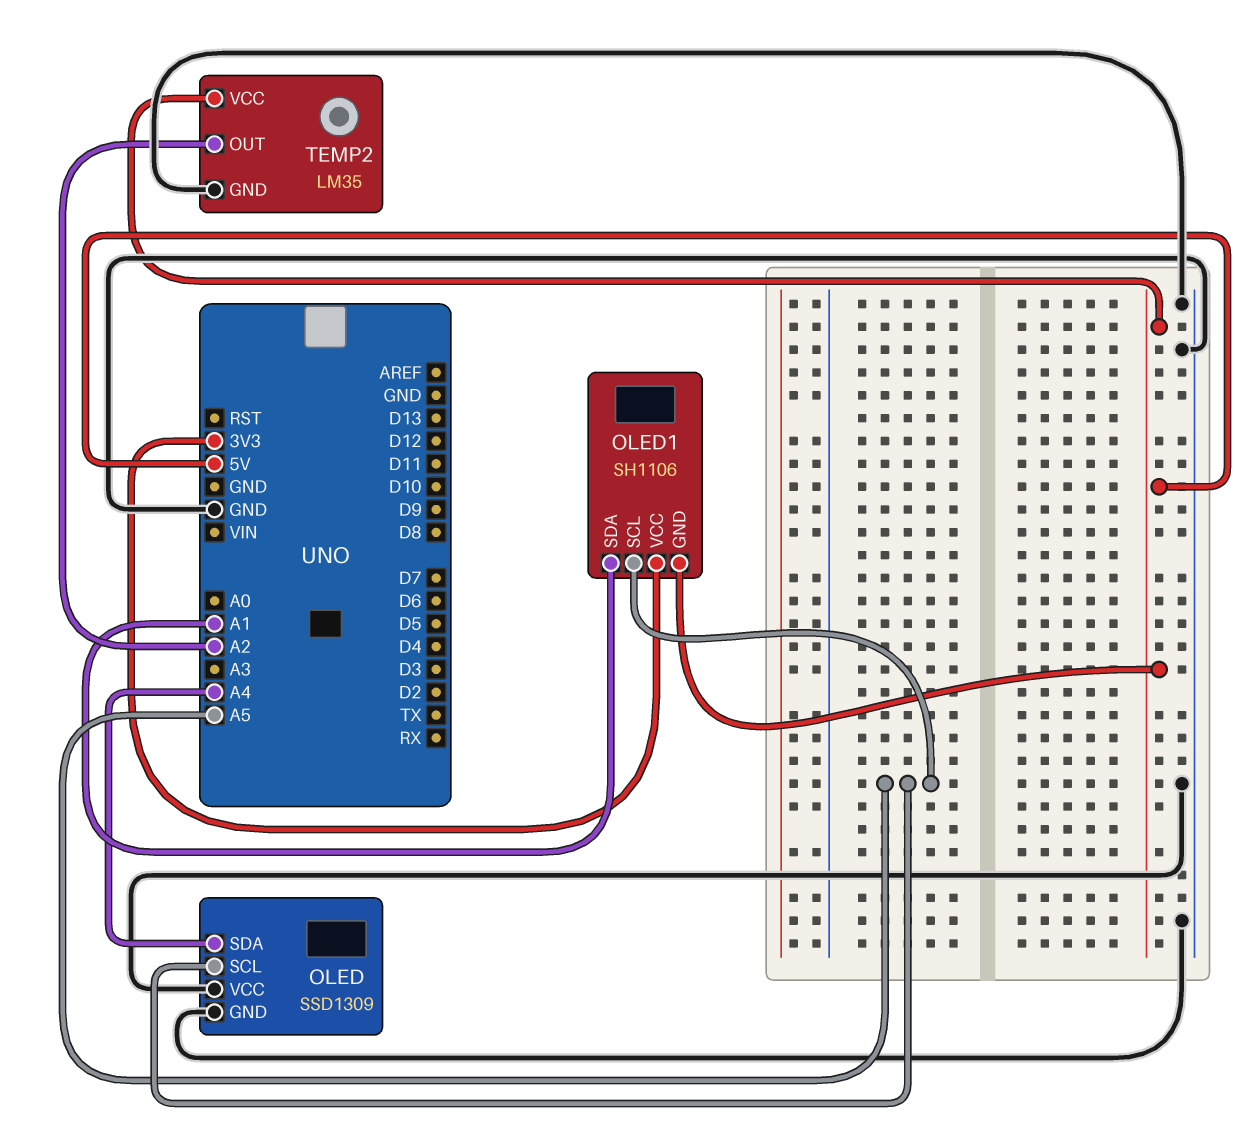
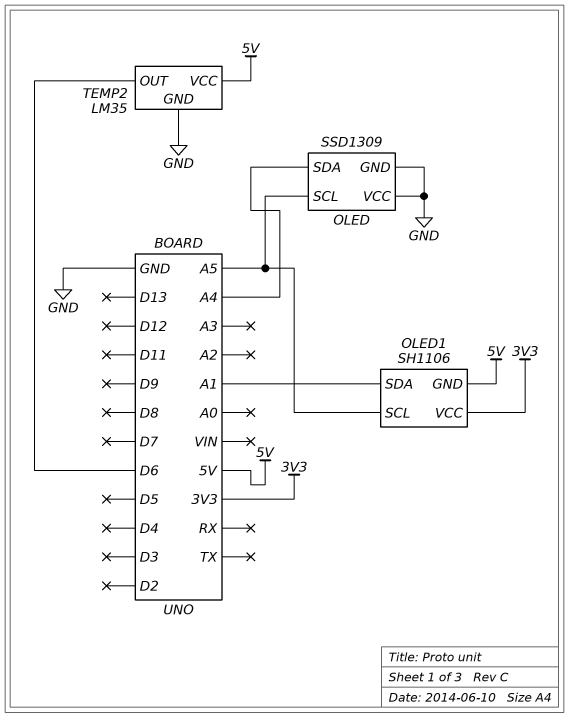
TEMP2 pin OUT: A2 -> D6

